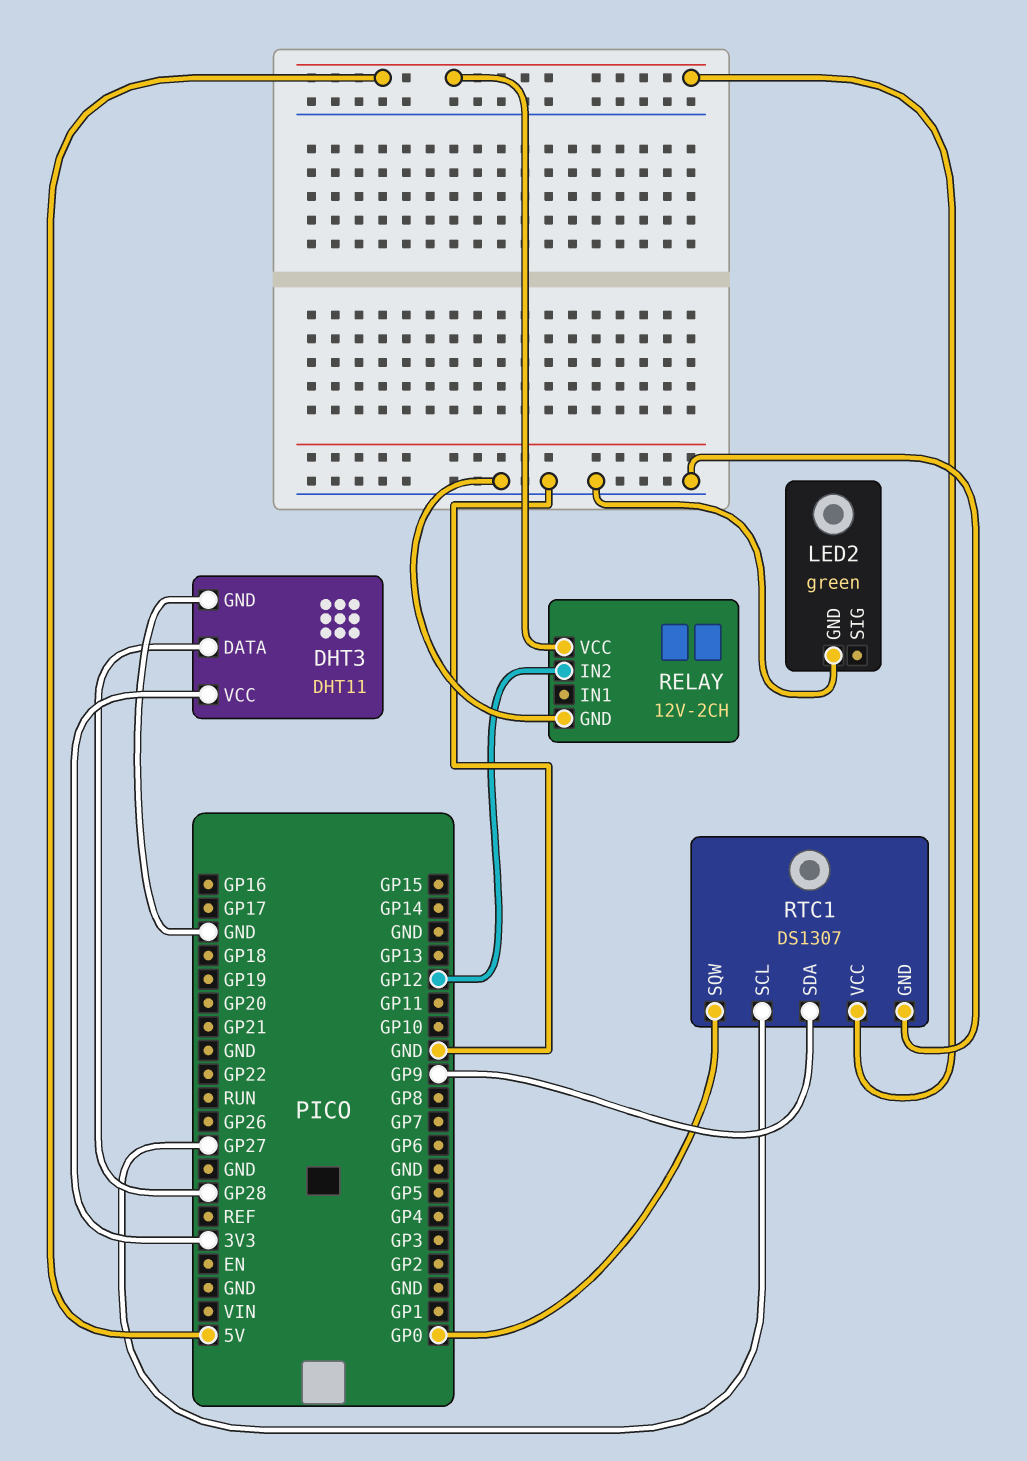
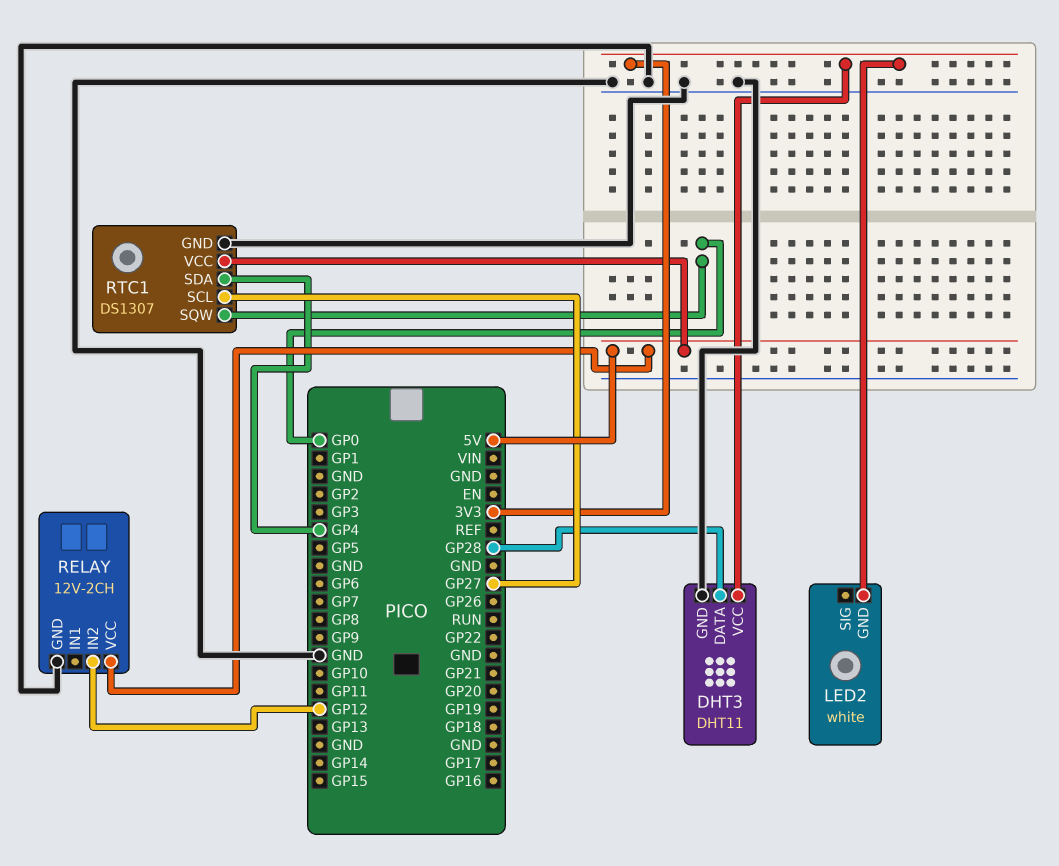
LED2: green -> white
LED2 pin GND: GND -> 3V3
RTC1 pin SDA: GP9 -> GP4

